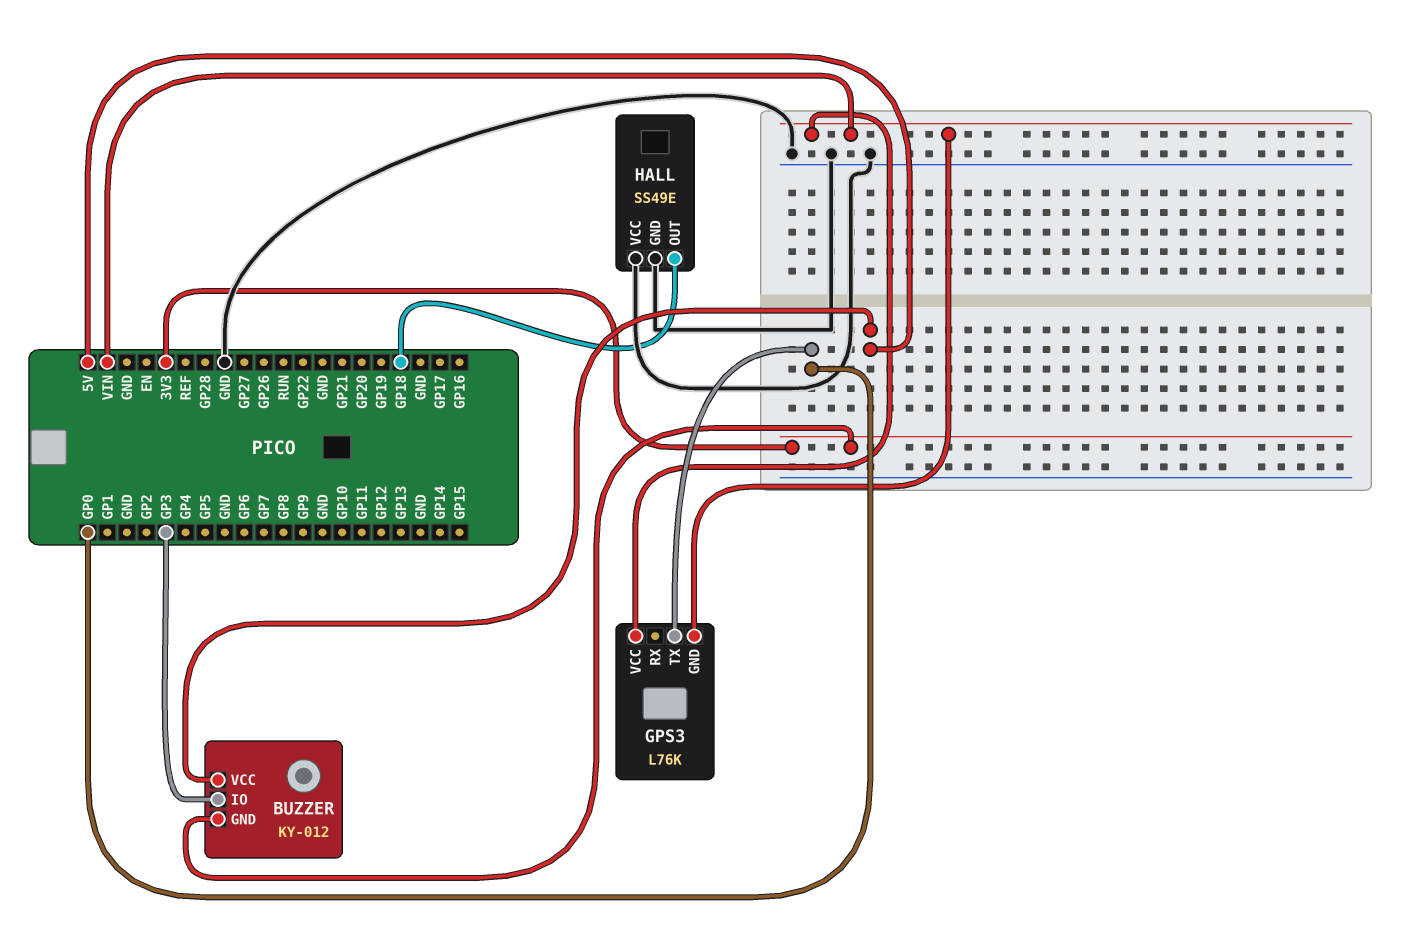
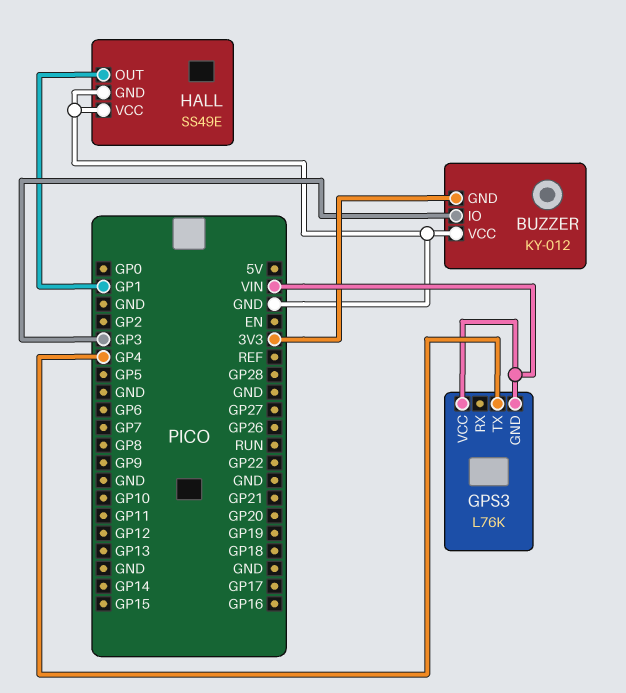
BUZZER pin VCC: 5V -> GND
GPS3 pin TX: GP0 -> GP4
HALL pin OUT: GP18 -> GP1

